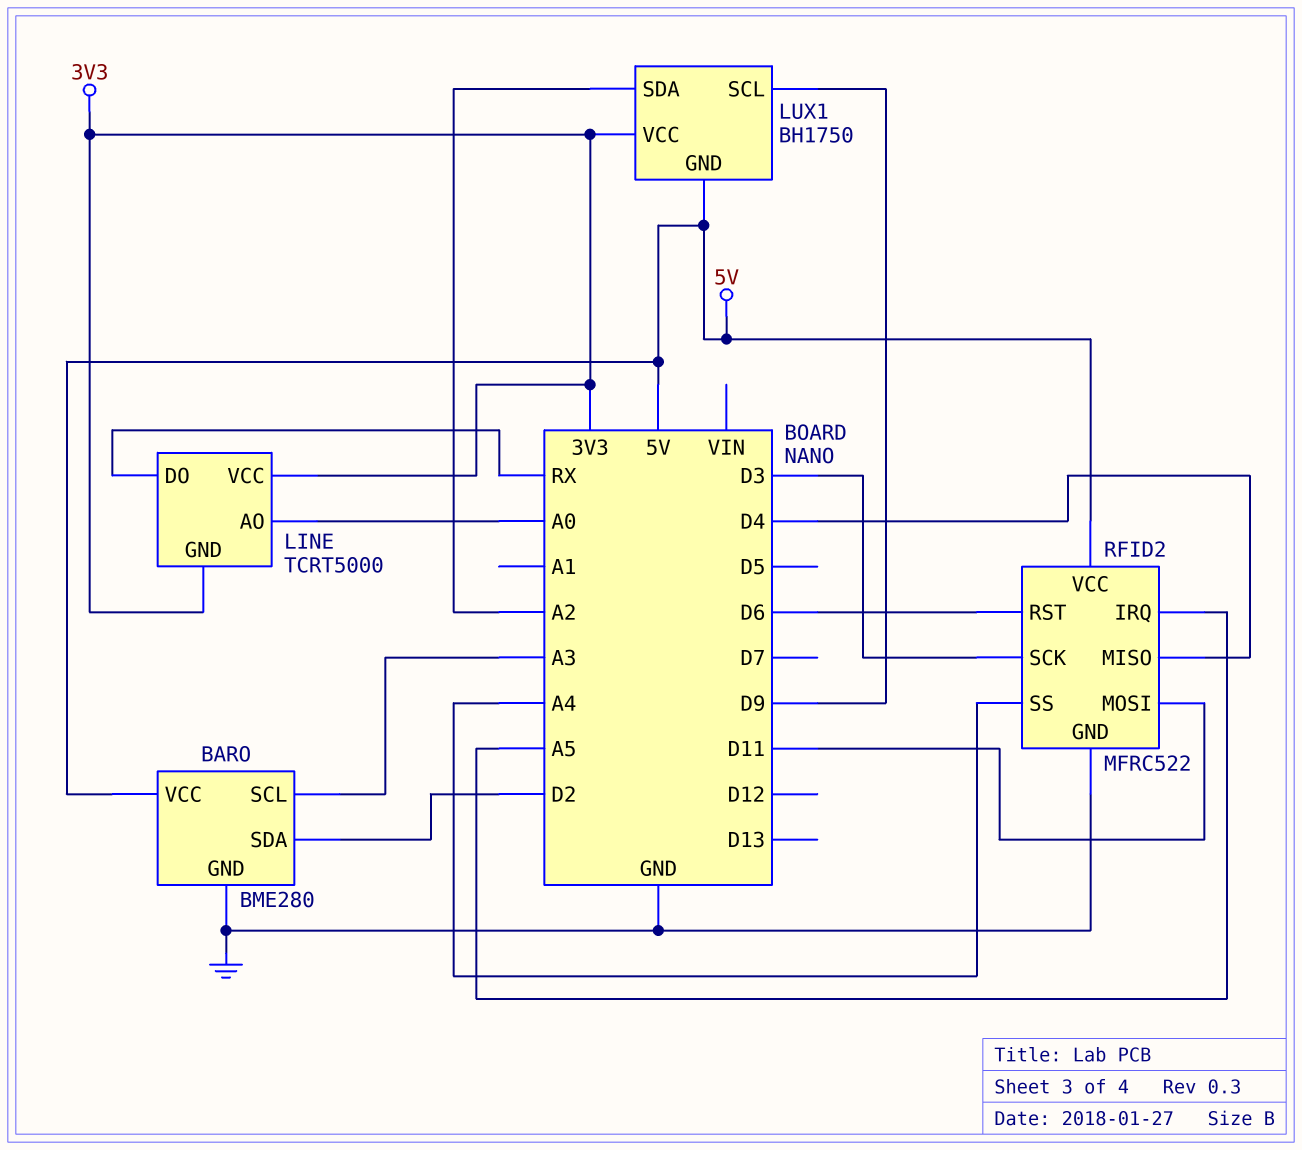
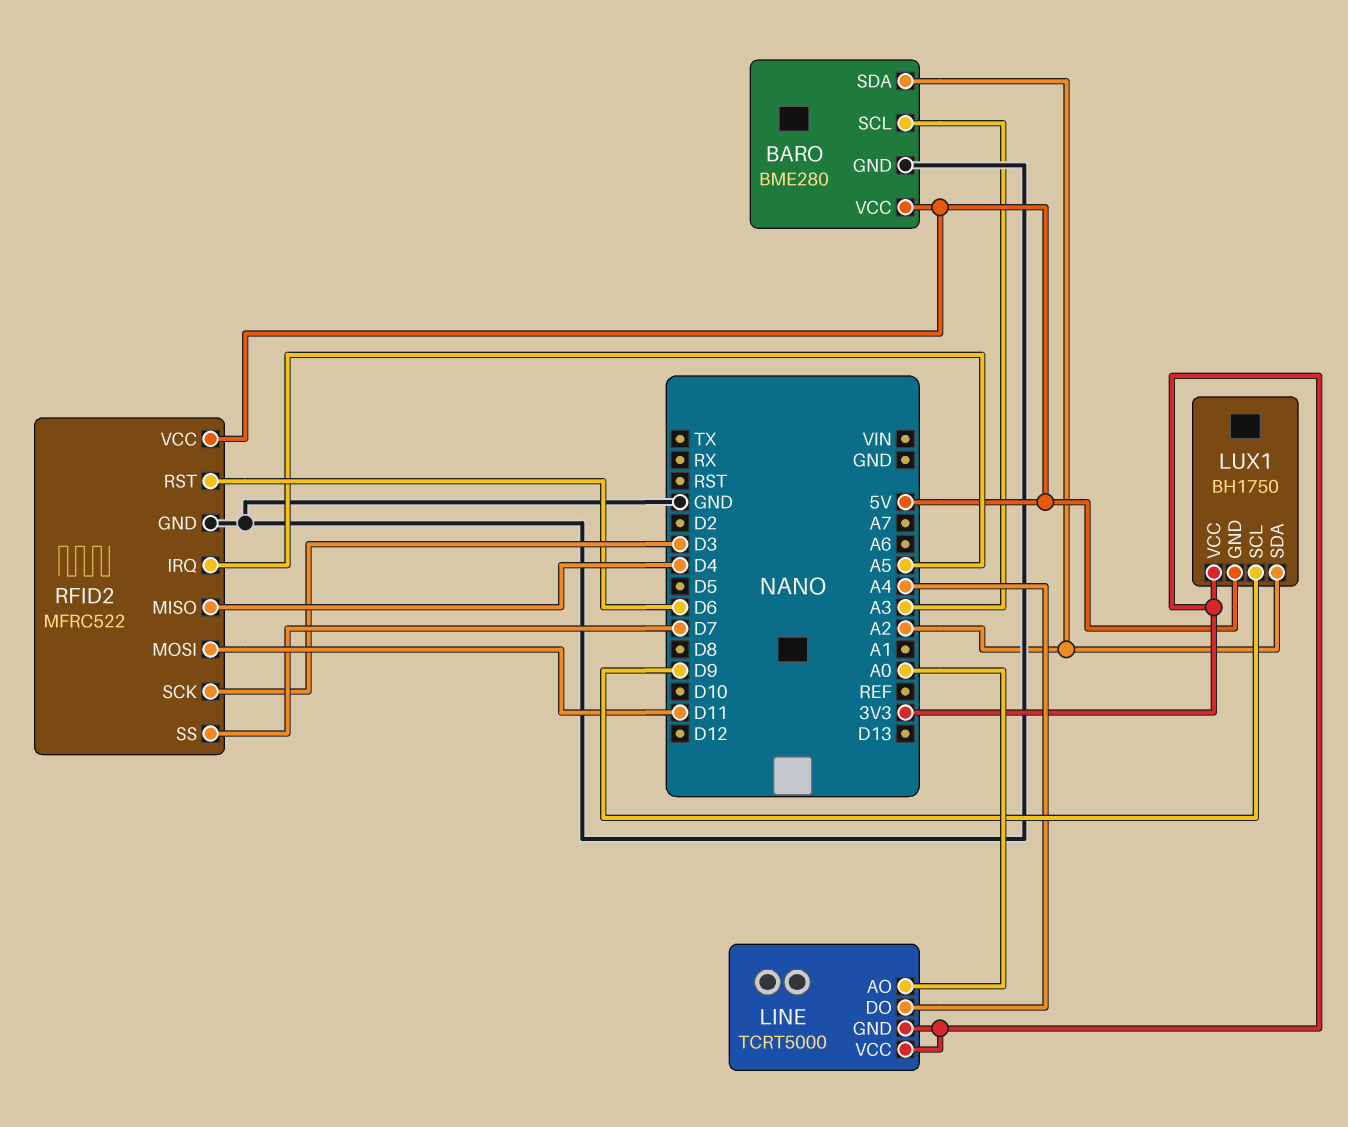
BARO pin SDA: D2 -> A2
LINE pin DO: RX -> A4
RFID2 pin SS: A4 -> D7

